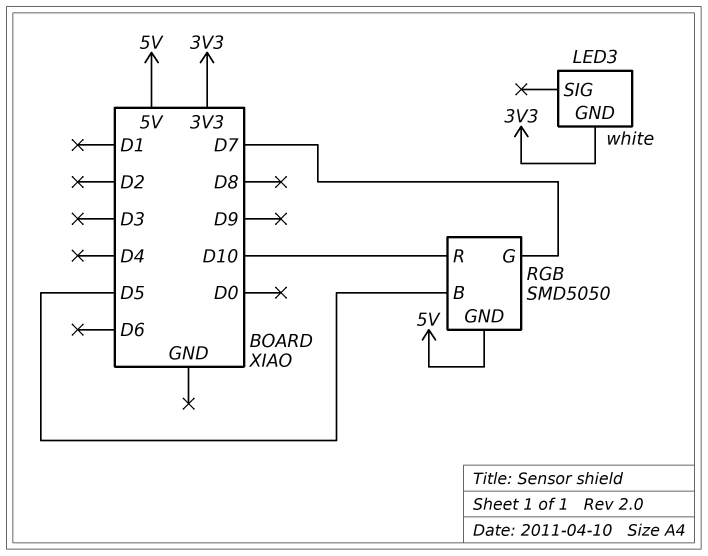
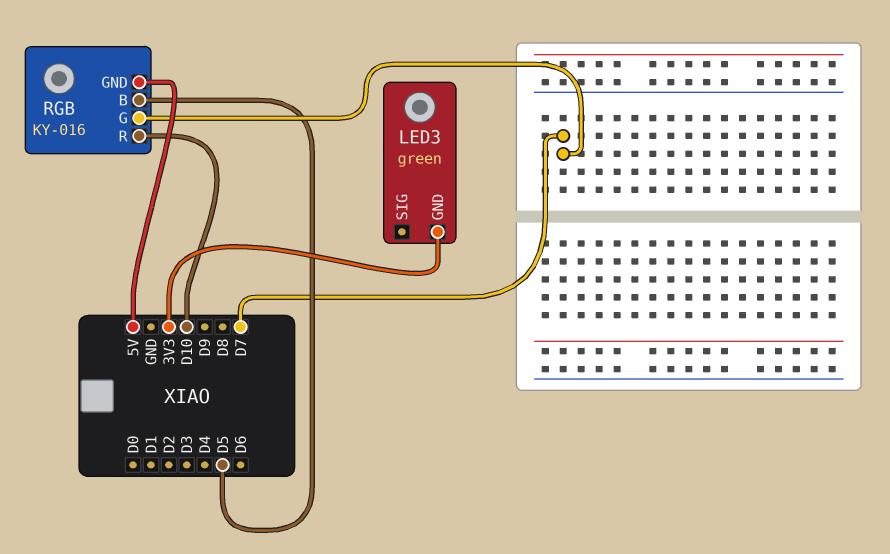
LED3: white -> green
RGB: SMD5050 -> KY-016

